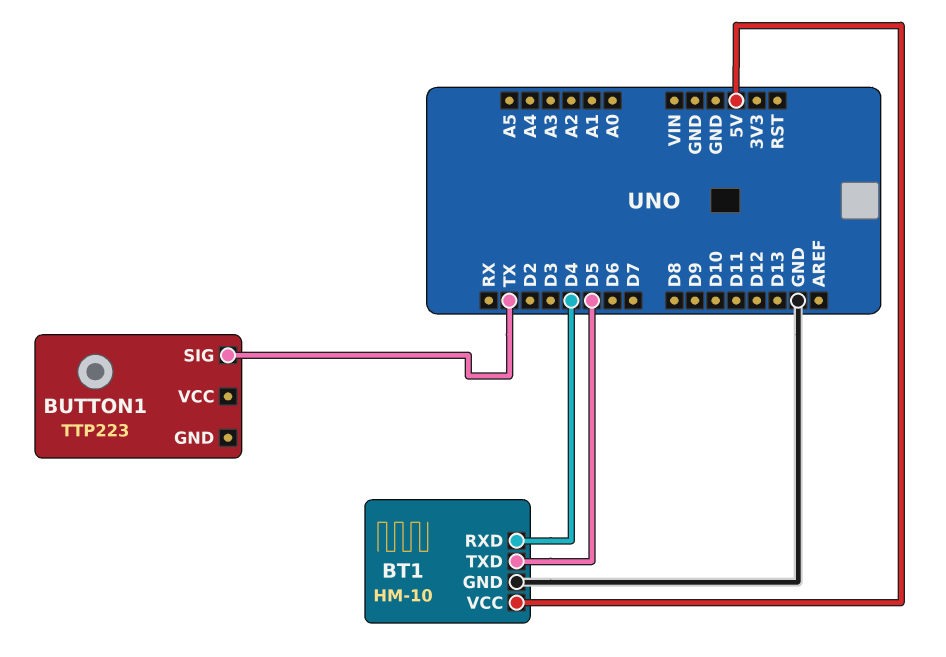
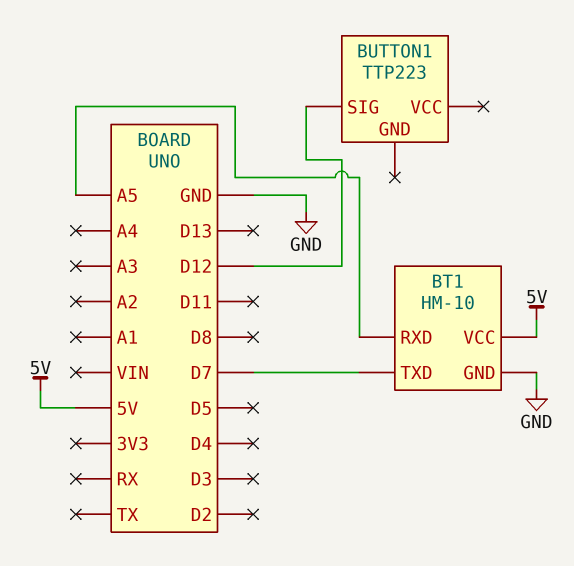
BT1 pin RXD: D4 -> A5
BT1 pin TXD: D5 -> D7
BUTTON1 pin SIG: TX -> D12

